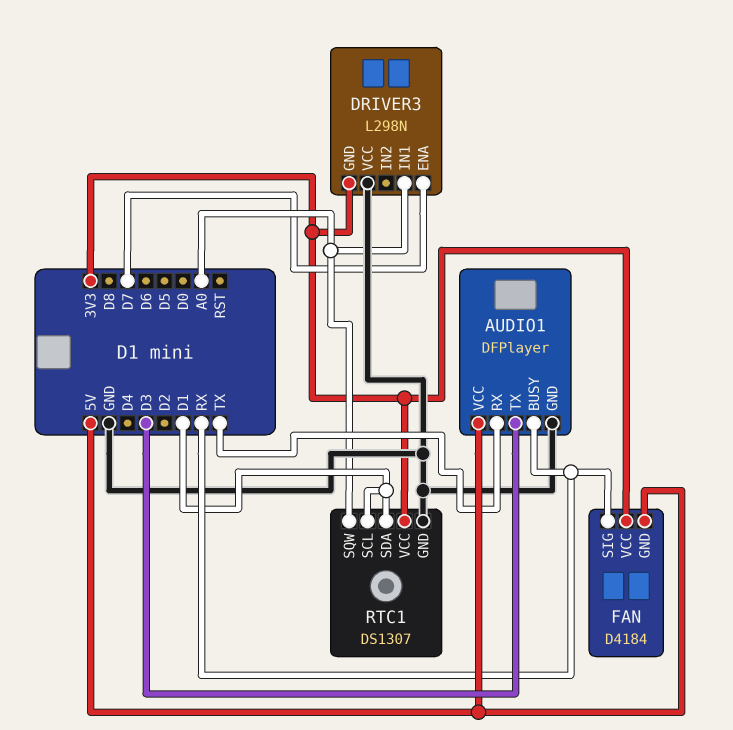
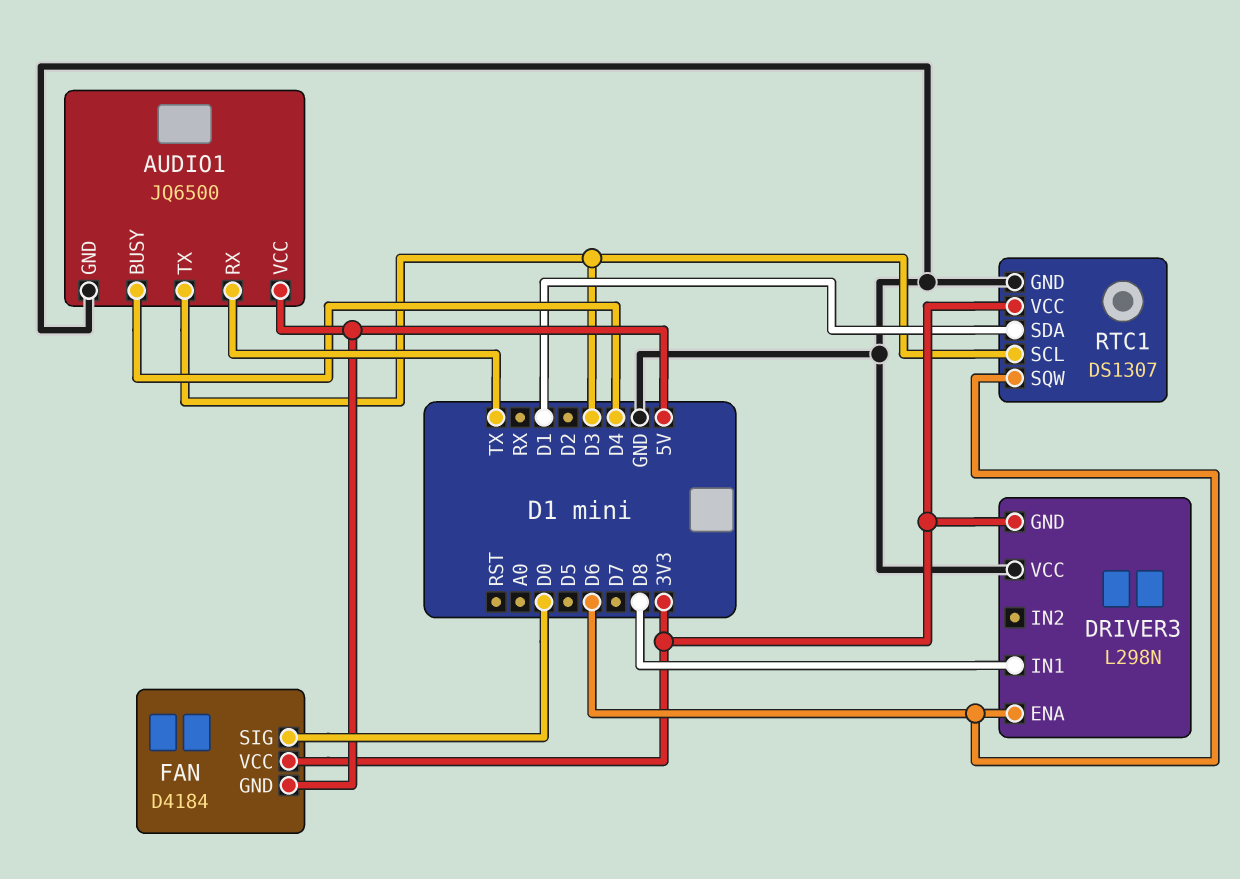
AUDIO1: DFPlayer -> JQ6500
AUDIO1 pin BUSY: RX -> D4
DRIVER3 pin ENA: D7 -> D6
DRIVER3 pin IN1: A0 -> D8
FAN pin SIG: RX -> D0
RTC1 pin SCL: D1 -> D3
RTC1 pin SQW: A0 -> D6

